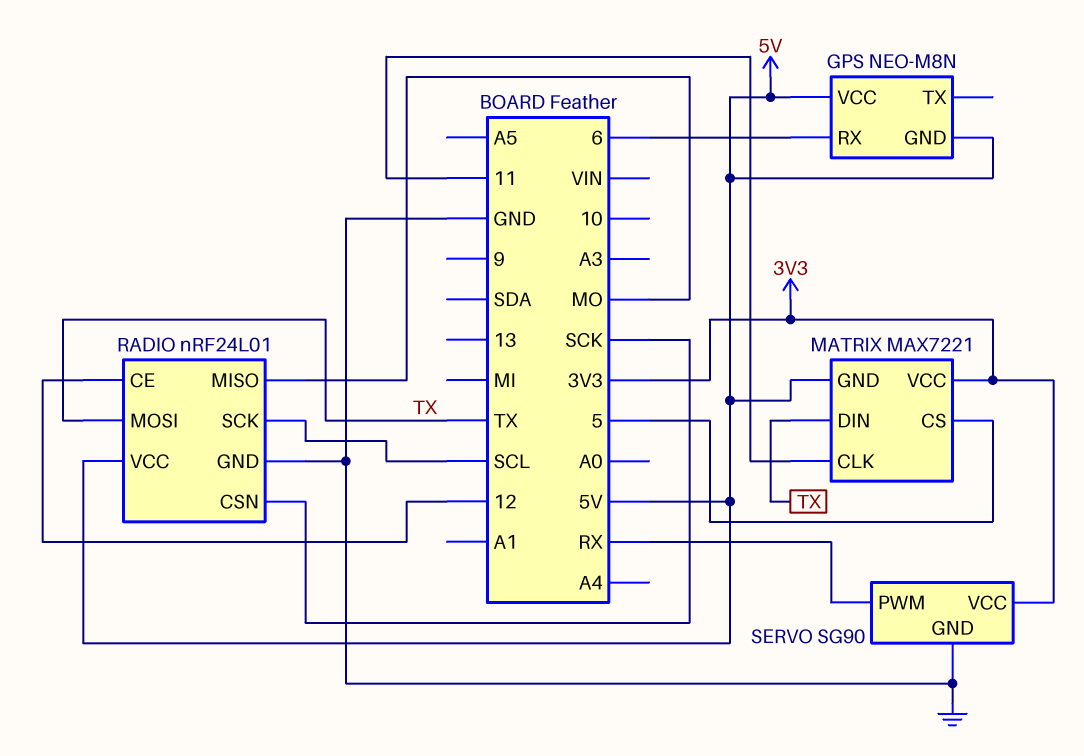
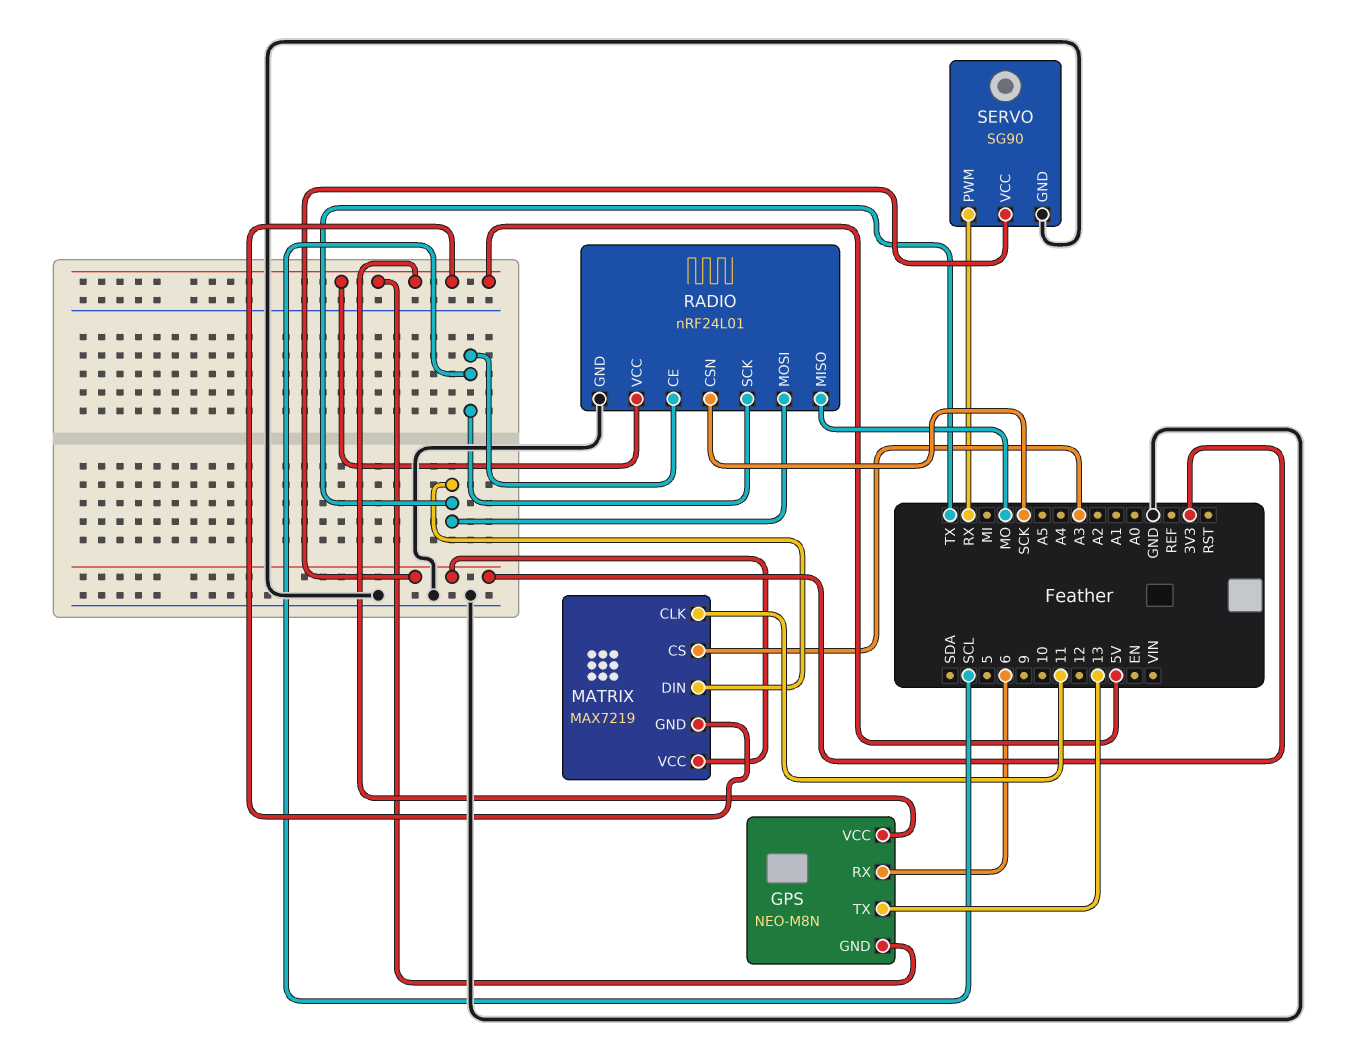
GPS pin TX: none -> 13
MATRIX: MAX7221 -> MAX7219
MATRIX pin CS: 5 -> A3
RADIO pin CE: 12 -> SCL

